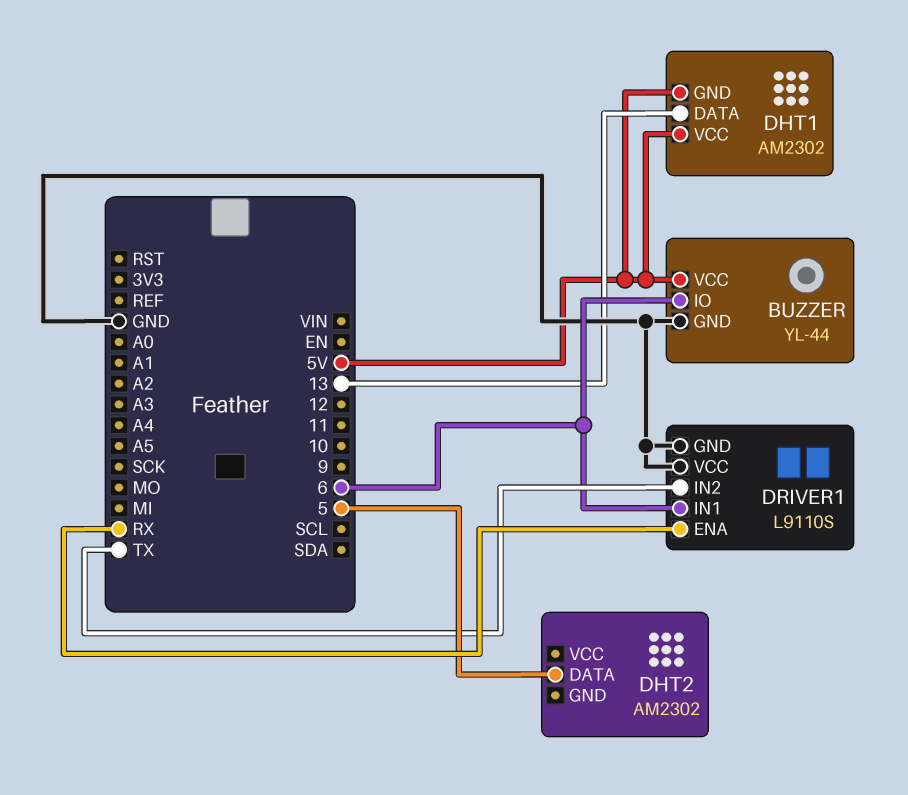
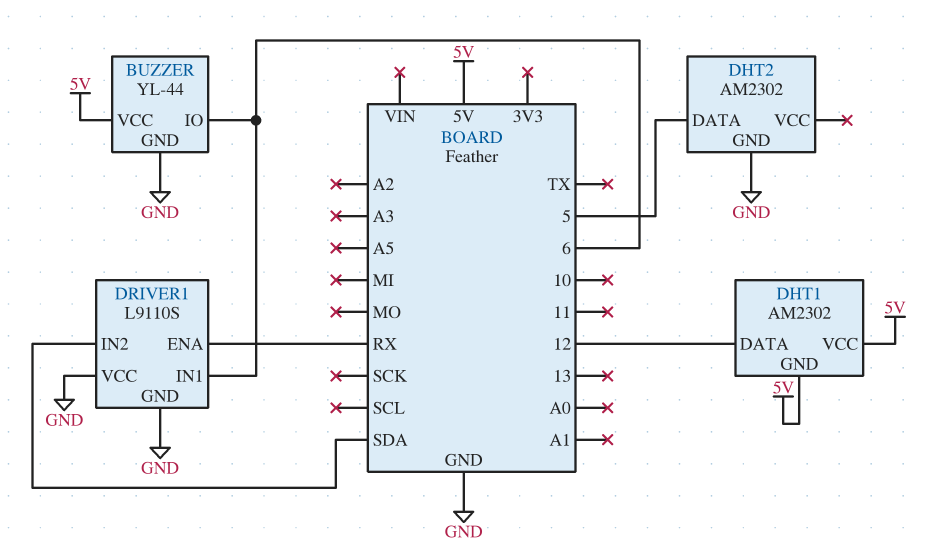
DHT1 pin DATA: 13 -> 12
DHT2 pin GND: none -> GND
DRIVER1 pin IN2: TX -> SDA

